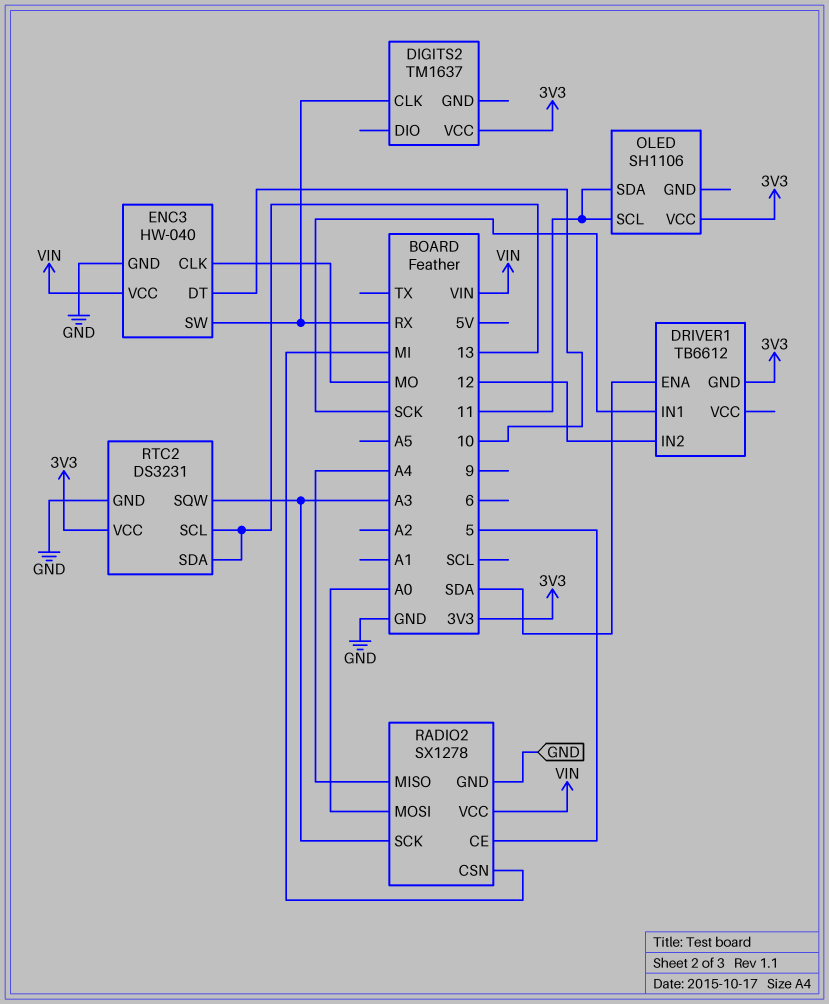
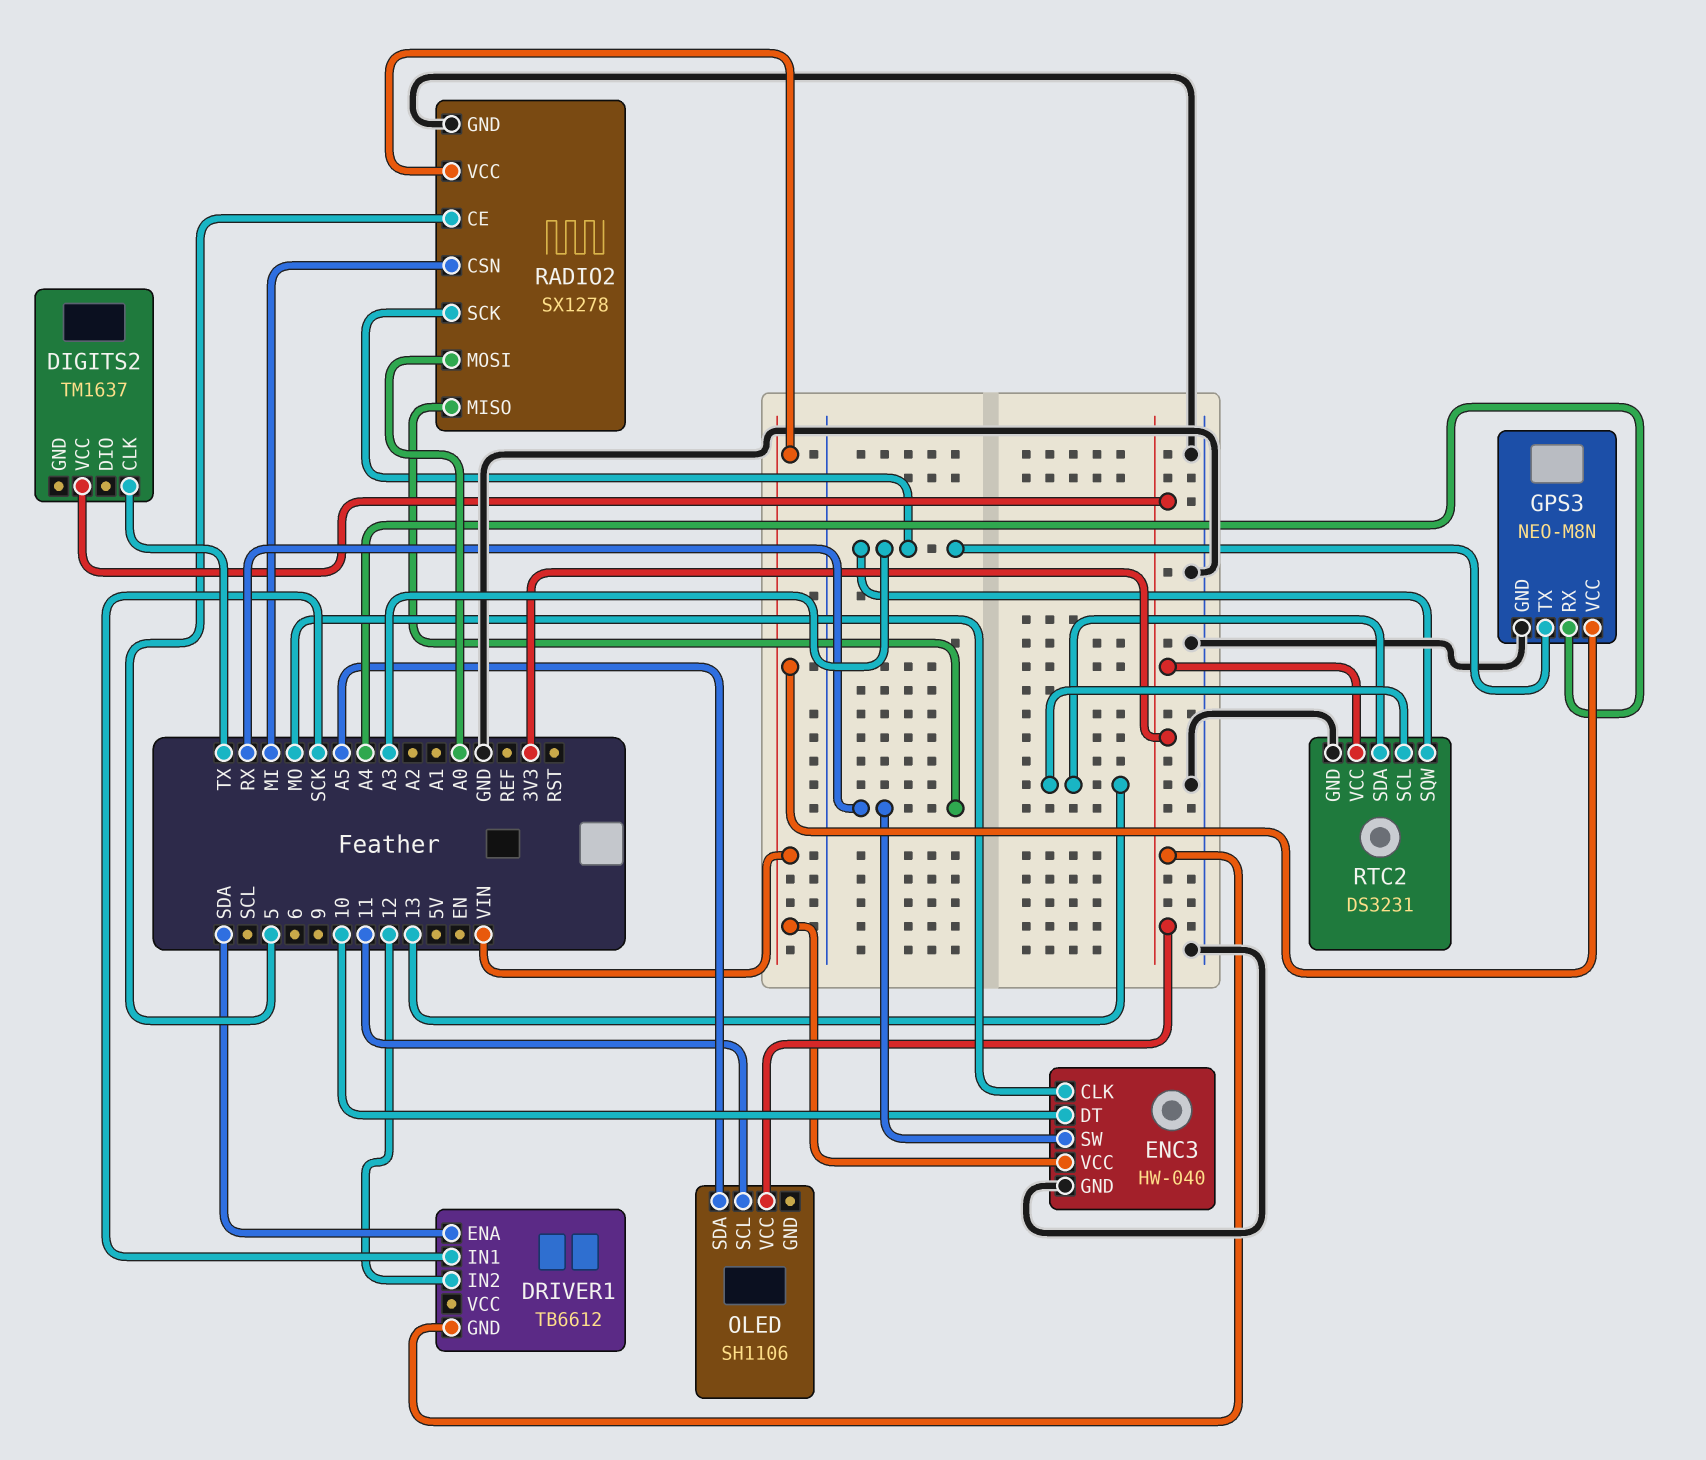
DIGITS2 pin CLK: RX -> TX
GPS3: none -> NEO-M8N
GPS3 pin GND: none -> GND
GPS3 pin RX: none -> A4
GPS3 pin TX: none -> A3
GPS3 pin VCC: none -> VIN
OLED pin SDA: 11 -> A5
RADIO2 pin MISO: A4 -> RX

